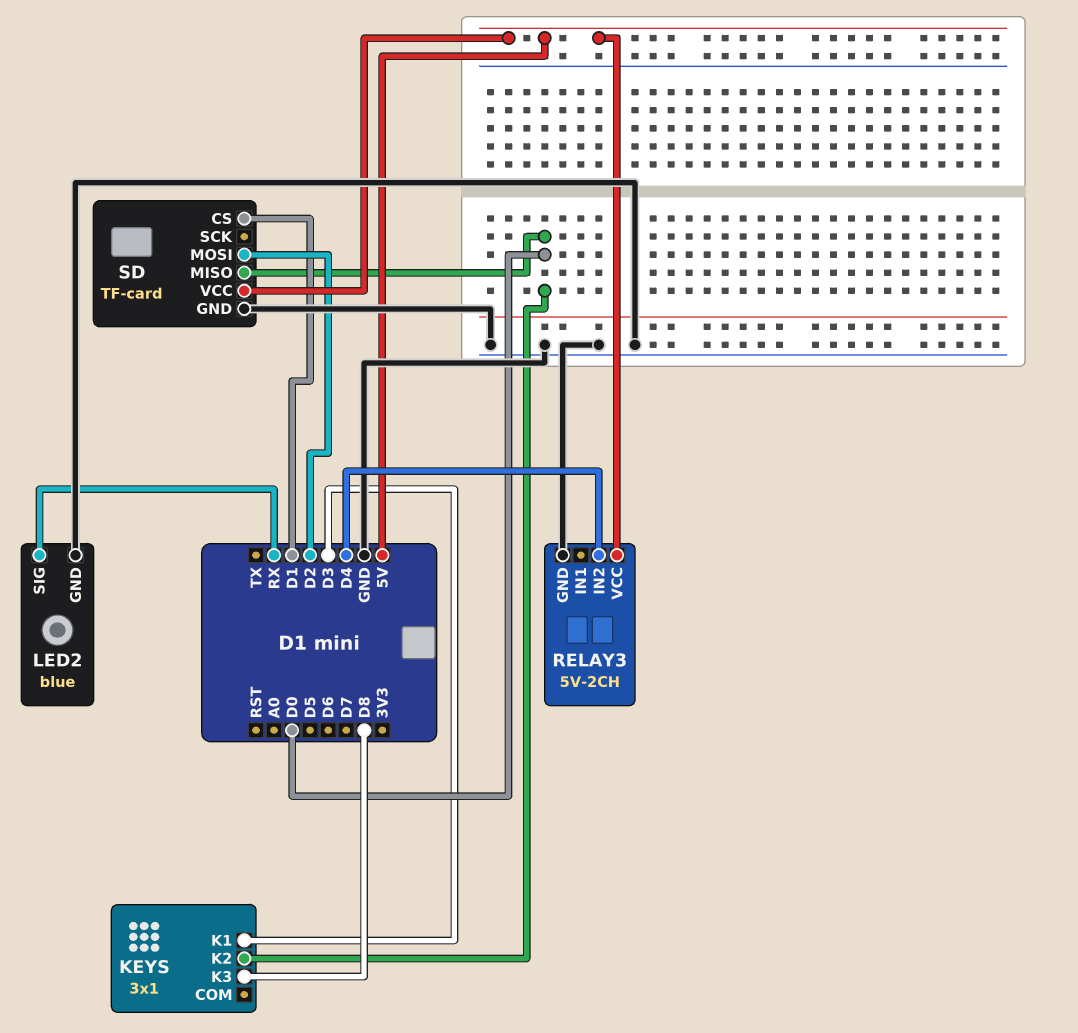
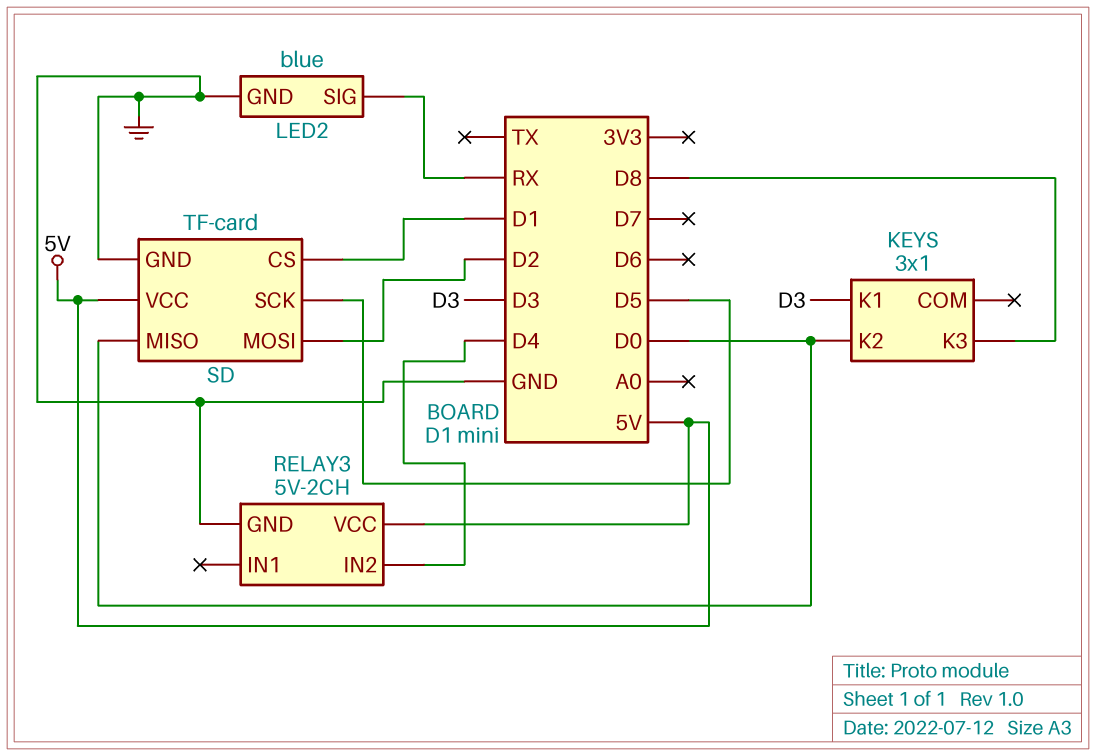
SD pin SCK: none -> D5

